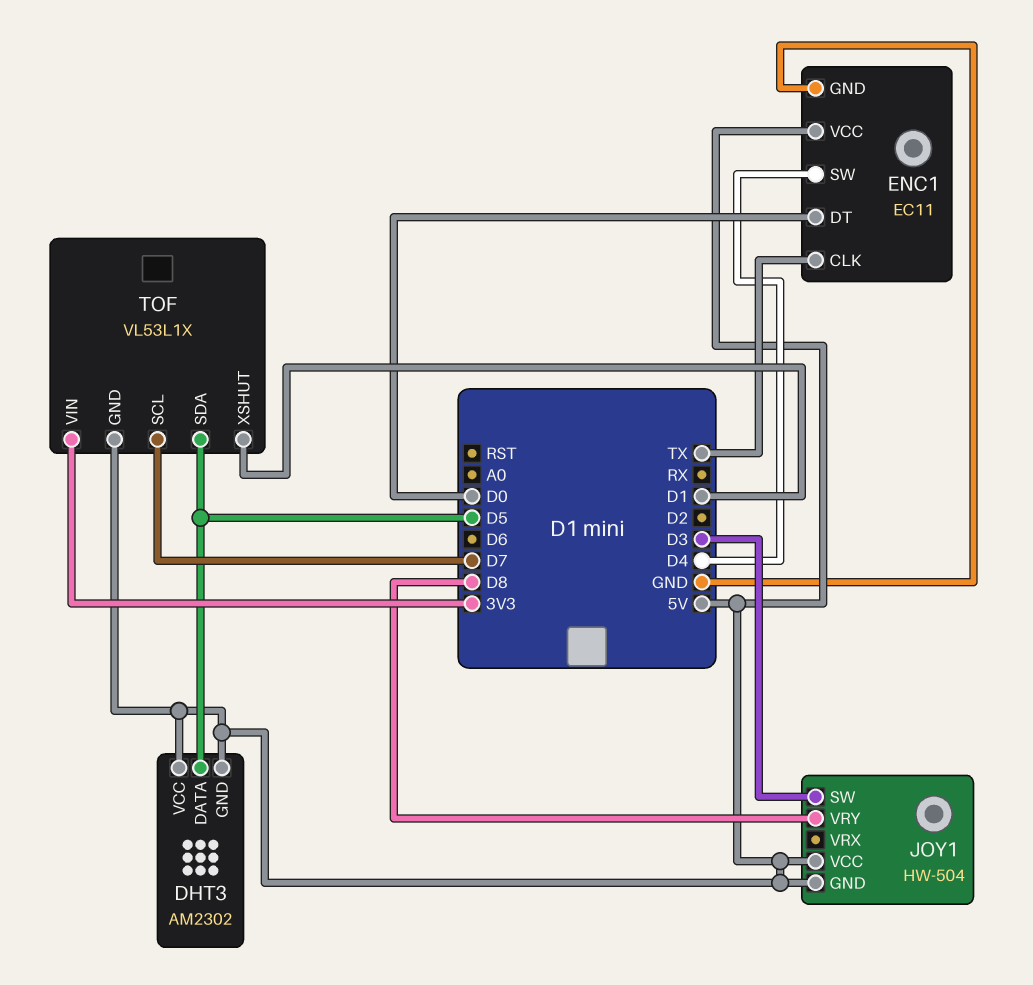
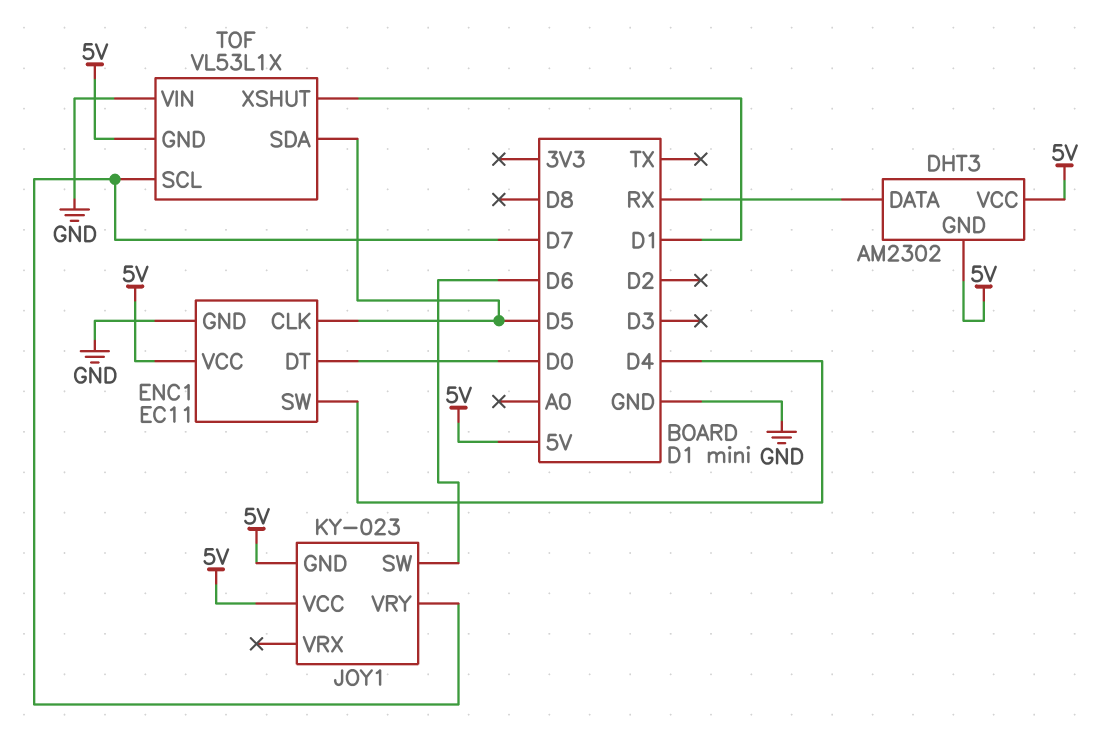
DHT3 pin DATA: D5 -> RX
ENC1 pin CLK: TX -> D5
JOY1: HW-504 -> KY-023
JOY1 pin SW: D3 -> D6
JOY1 pin VRY: D8 -> D7
TOF pin VIN: 3V3 -> GND

